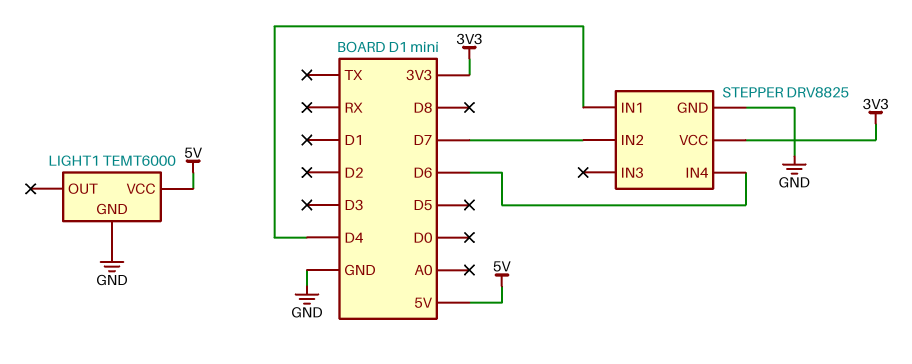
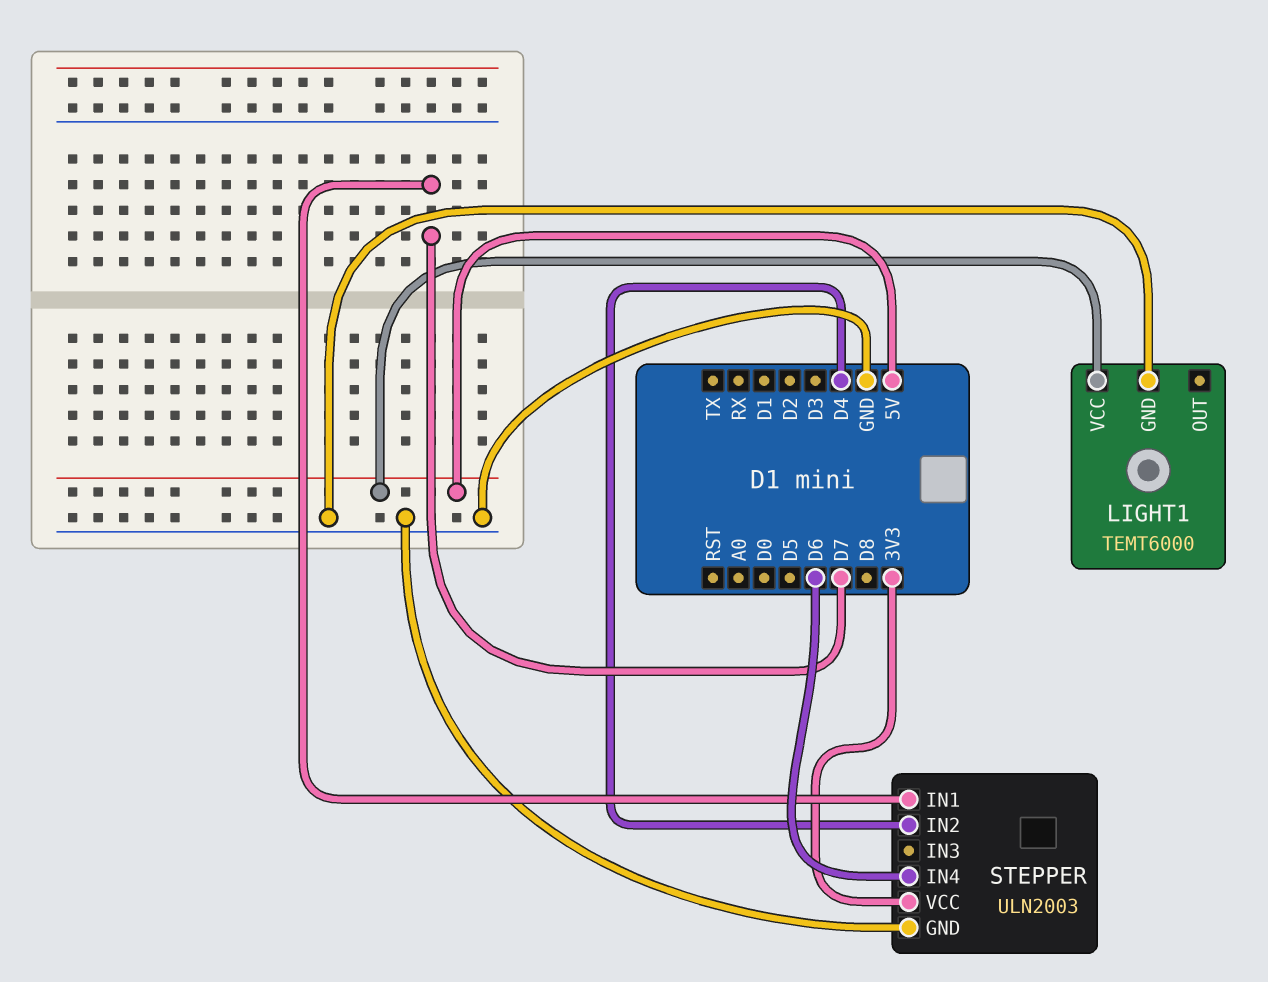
STEPPER: DRV8825 -> ULN2003
STEPPER pin IN1: D4 -> D7
STEPPER pin IN2: D7 -> D4

